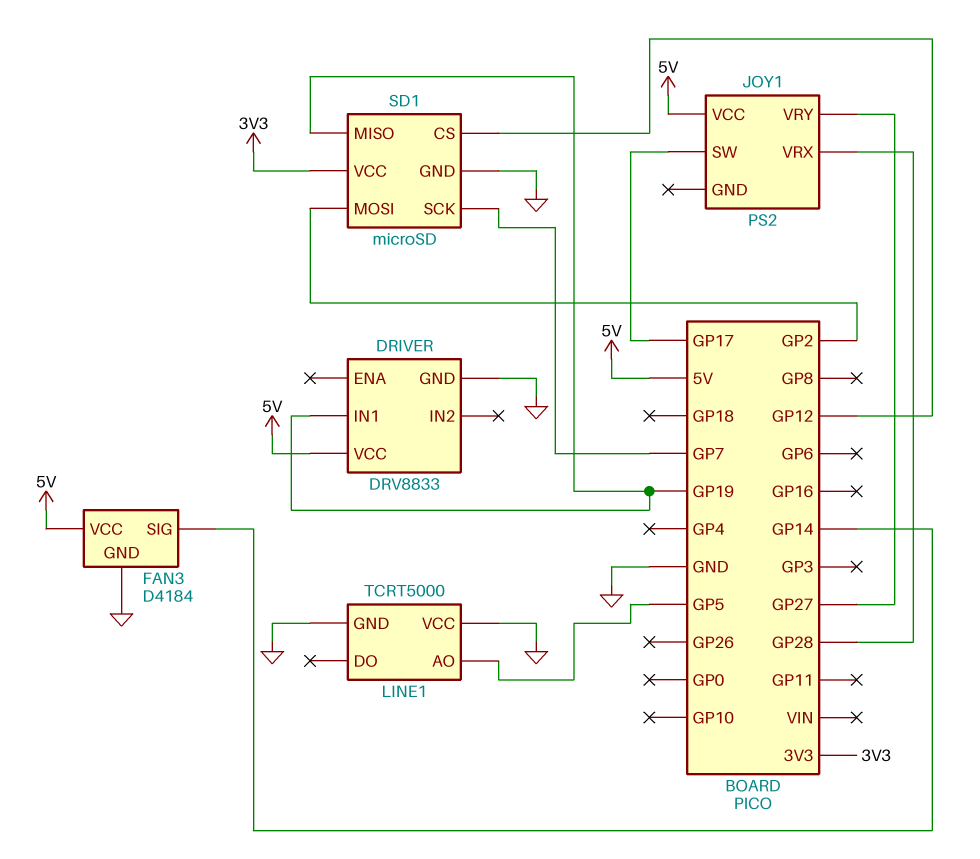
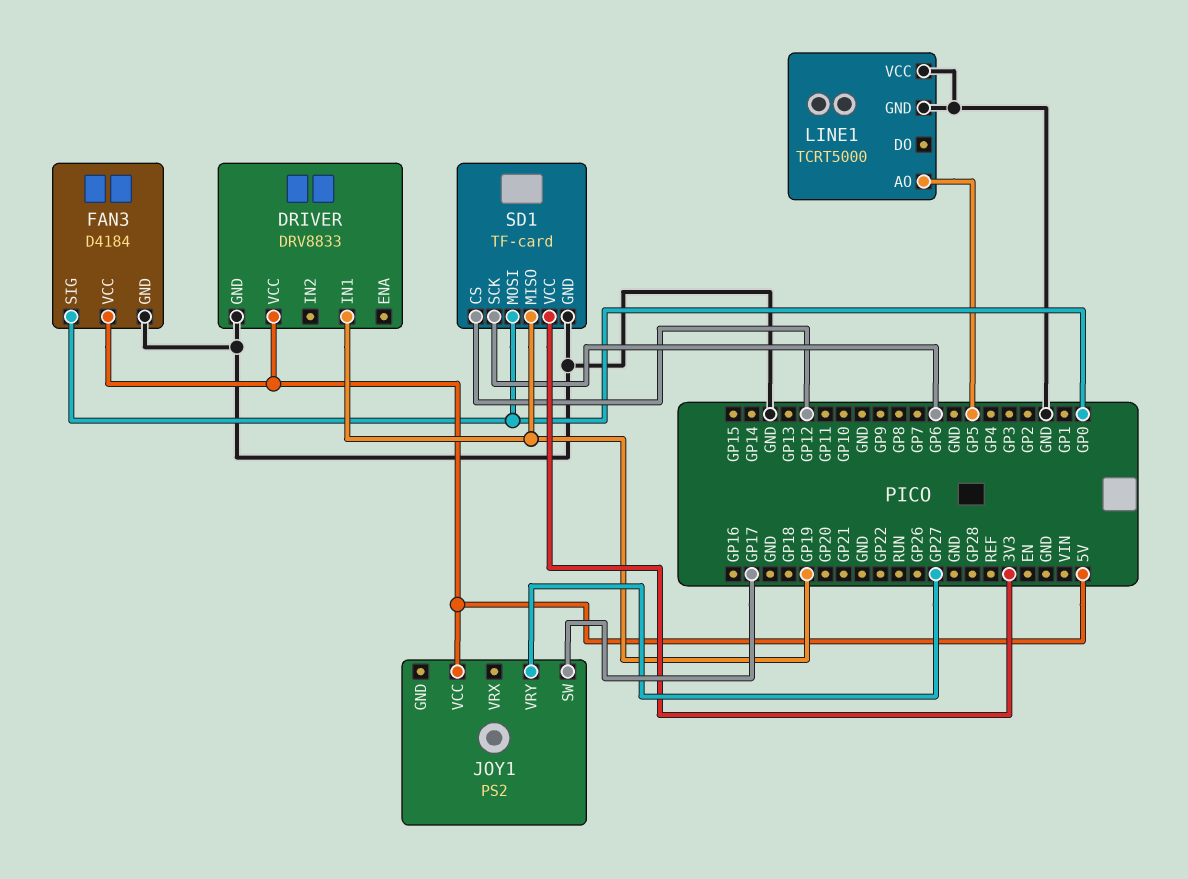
FAN3 pin SIG: GP14 -> GP0
JOY1 pin VRX: GP28 -> none
SD1: microSD -> TF-card
SD1 pin MOSI: GP2 -> GP0
SD1 pin SCK: GP7 -> GP6

